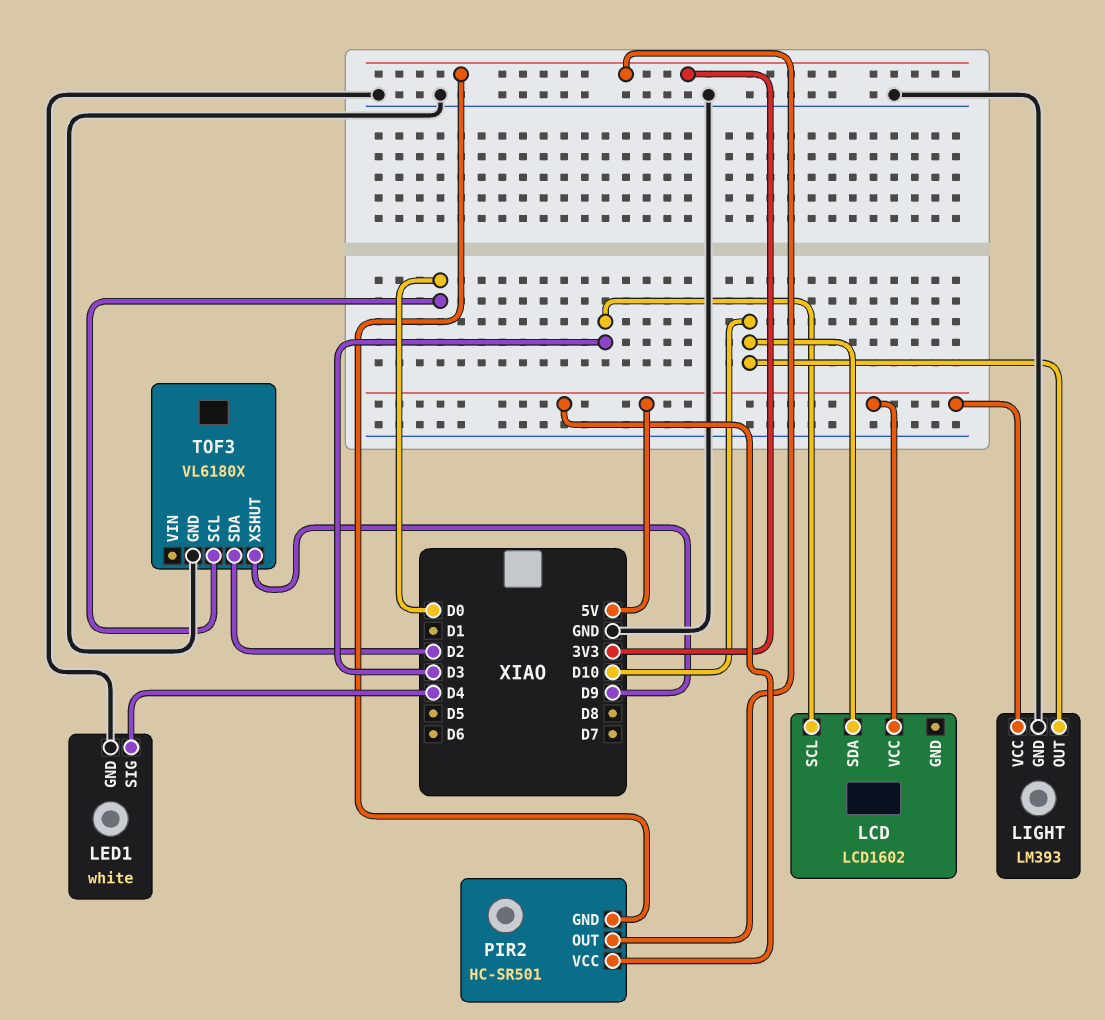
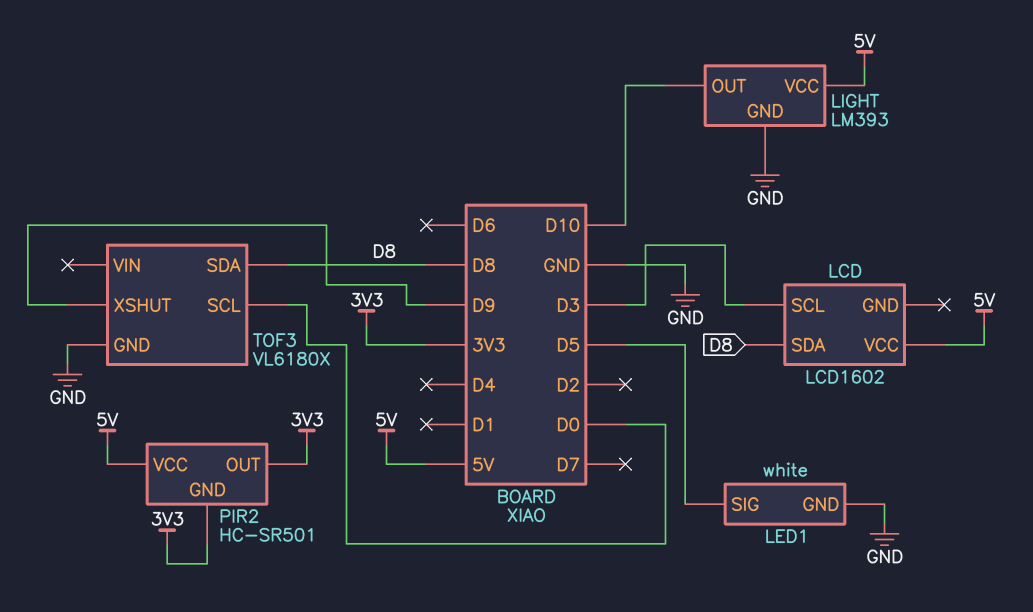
LCD pin SDA: D10 -> D8
LED1 pin SIG: D4 -> D5
TOF3 pin SDA: D2 -> D8

